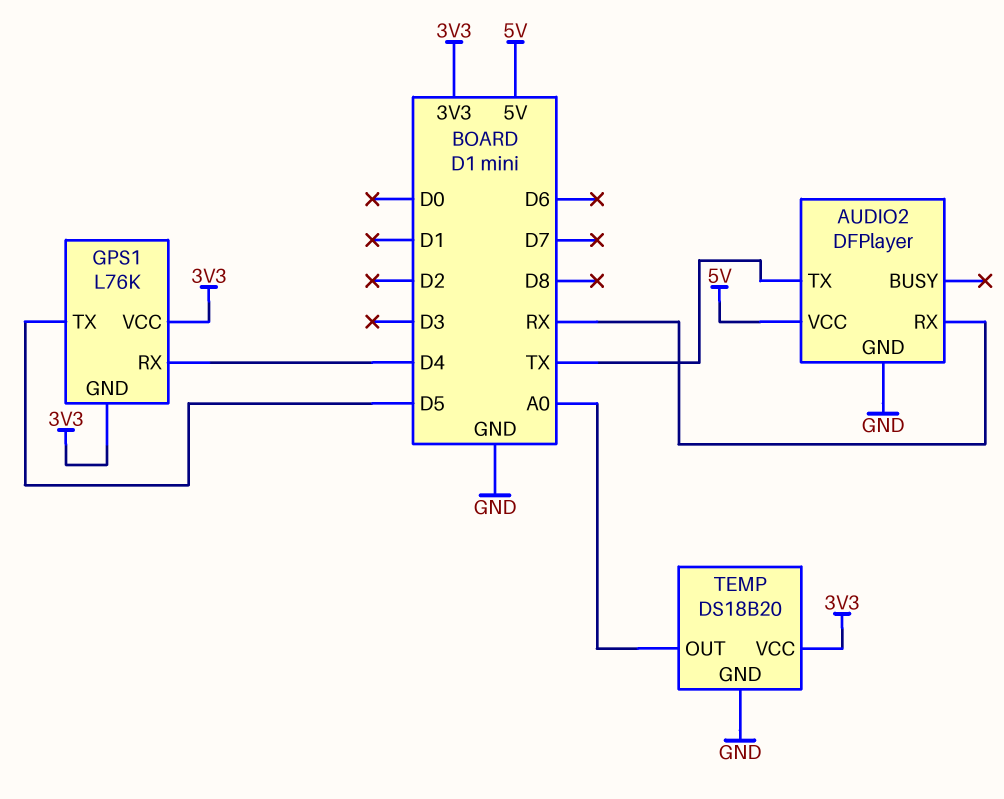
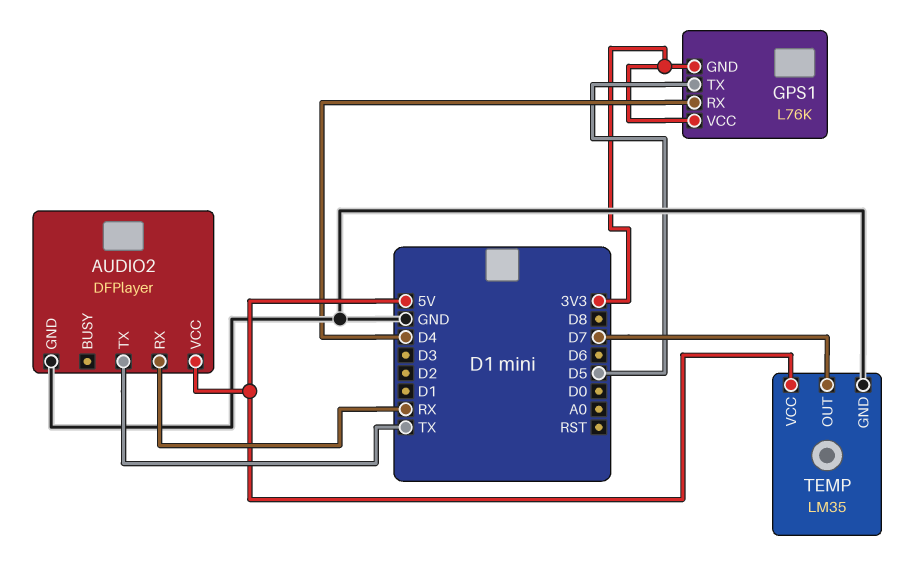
TEMP: DS18B20 -> LM35
TEMP pin OUT: A0 -> D7
TEMP pin VCC: 3V3 -> 5V

